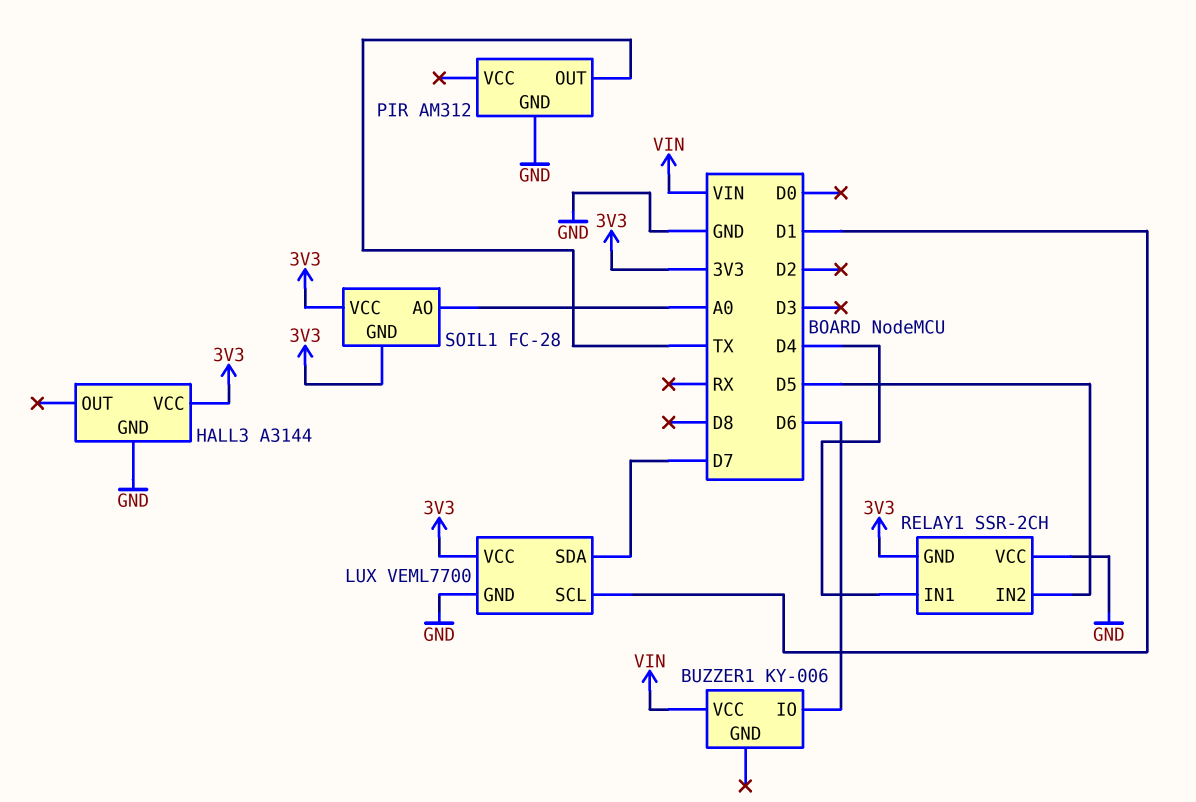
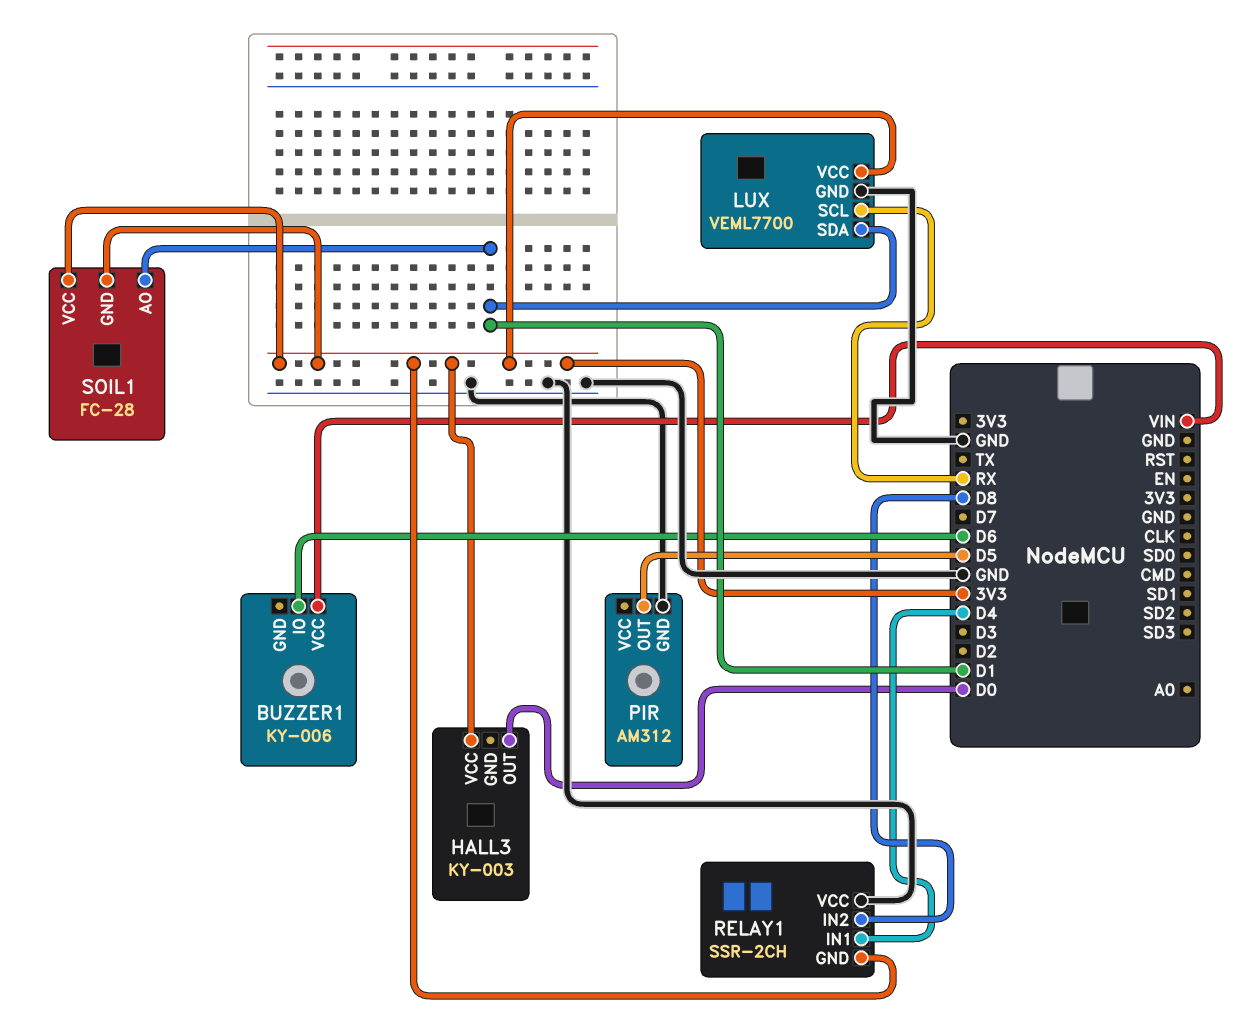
HALL3: A3144 -> KY-003
HALL3 pin GND: GND -> none
HALL3 pin OUT: none -> D0
LUX pin SCL: D1 -> RX
LUX pin SDA: D7 -> D1
PIR pin OUT: TX -> D5
RELAY1 pin IN2: D5 -> D8
SOIL1 pin AO: A0 -> D1

